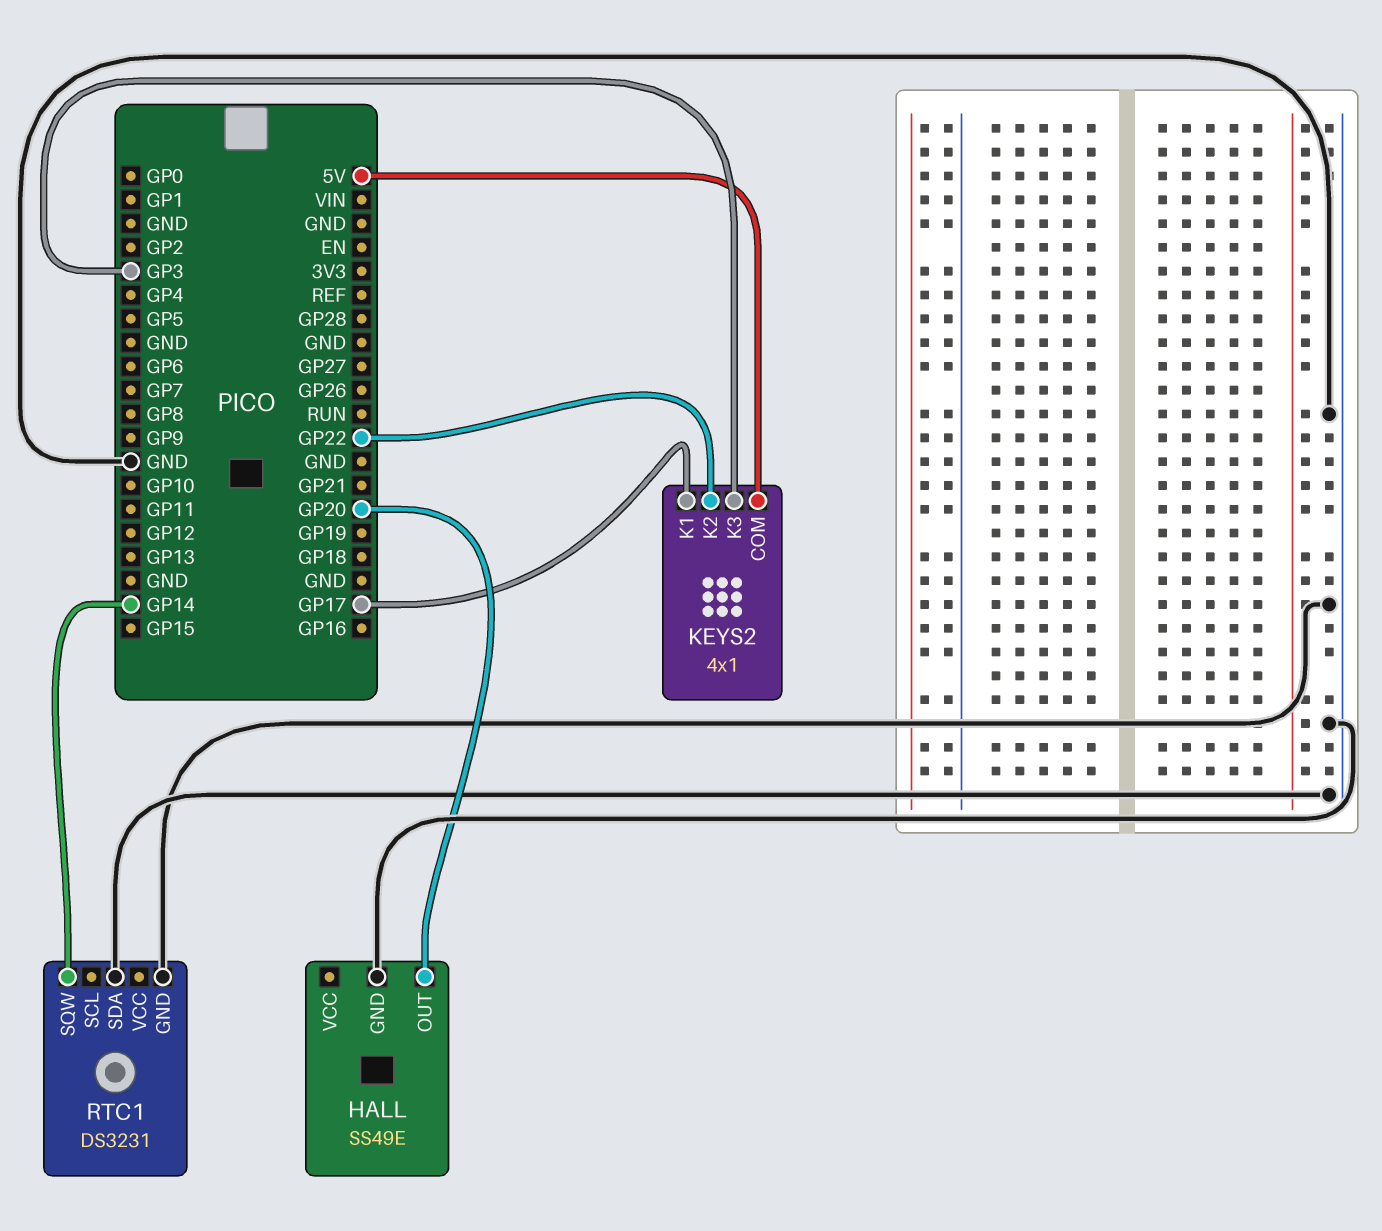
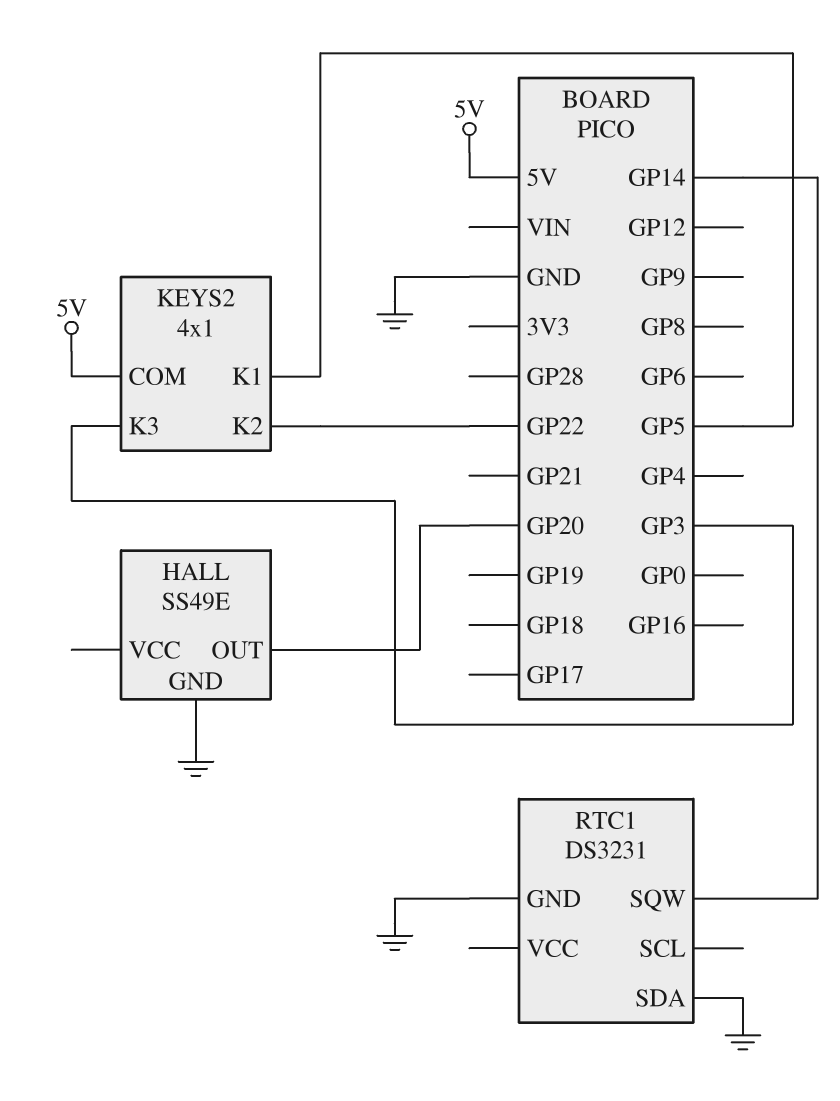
KEYS2 pin K1: GP17 -> GP5

